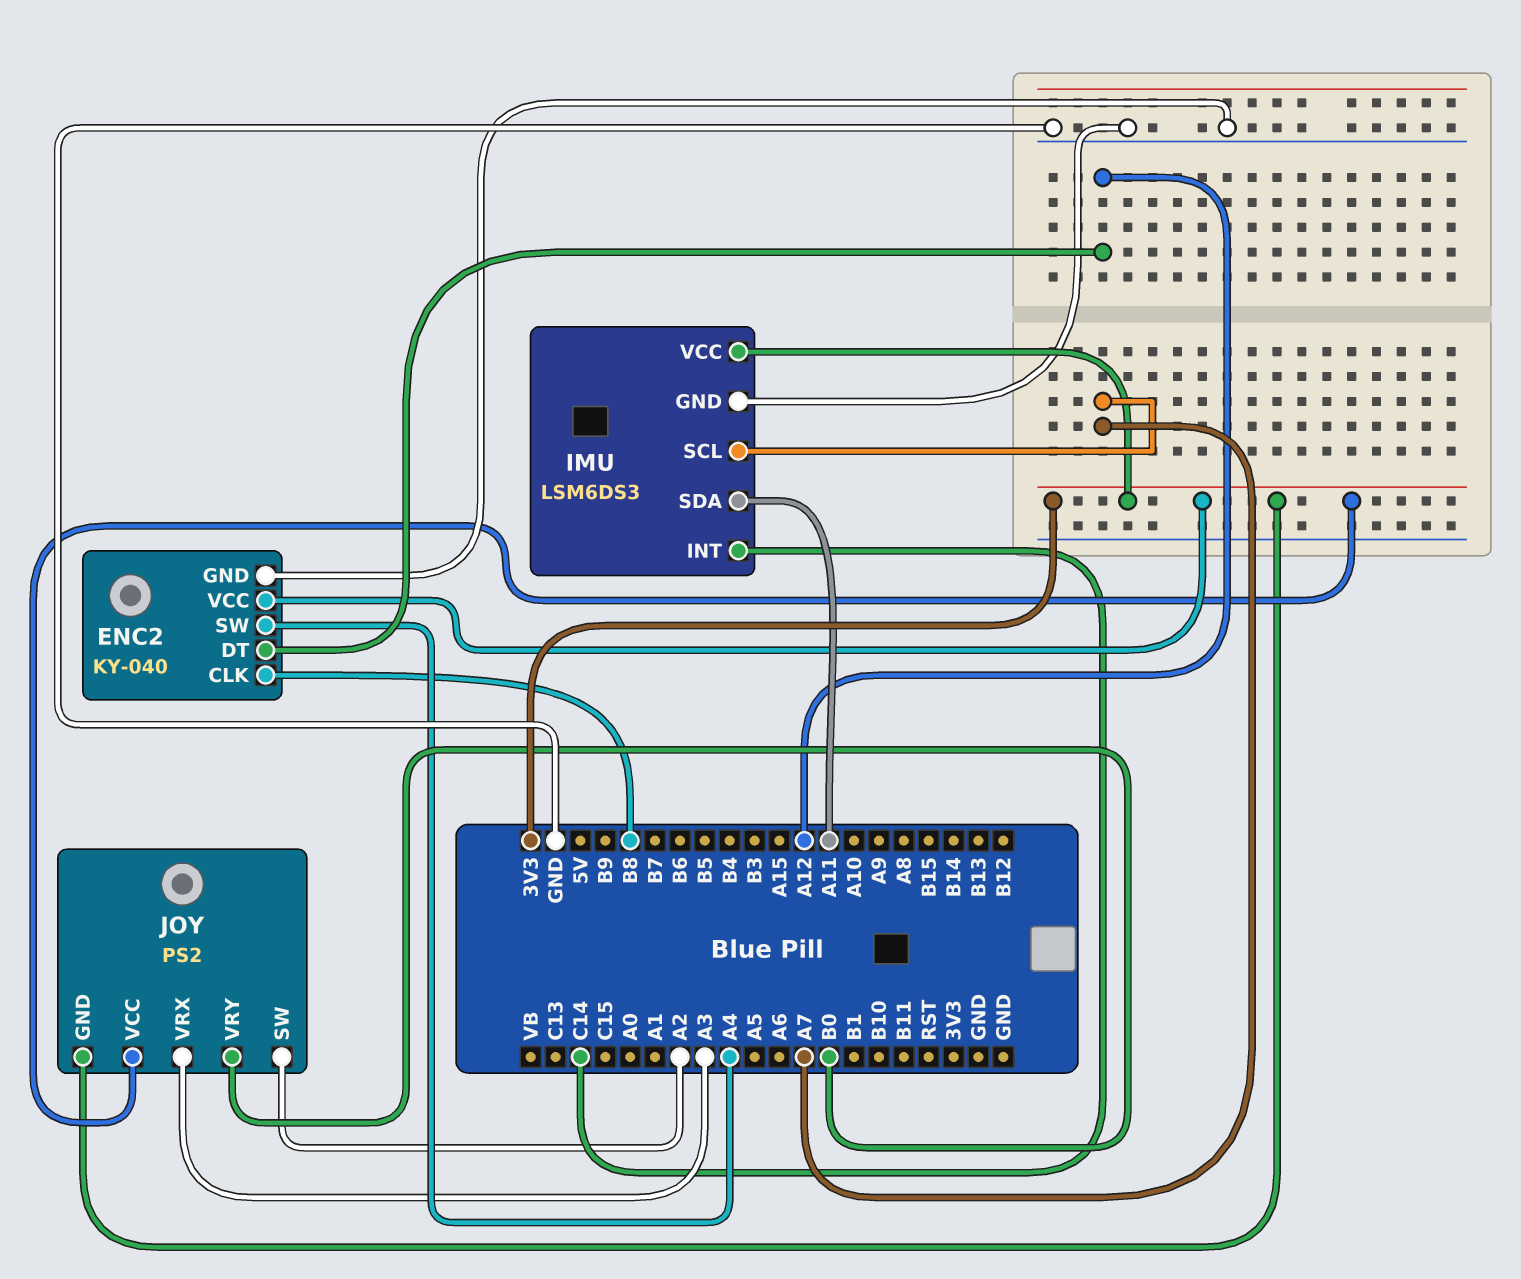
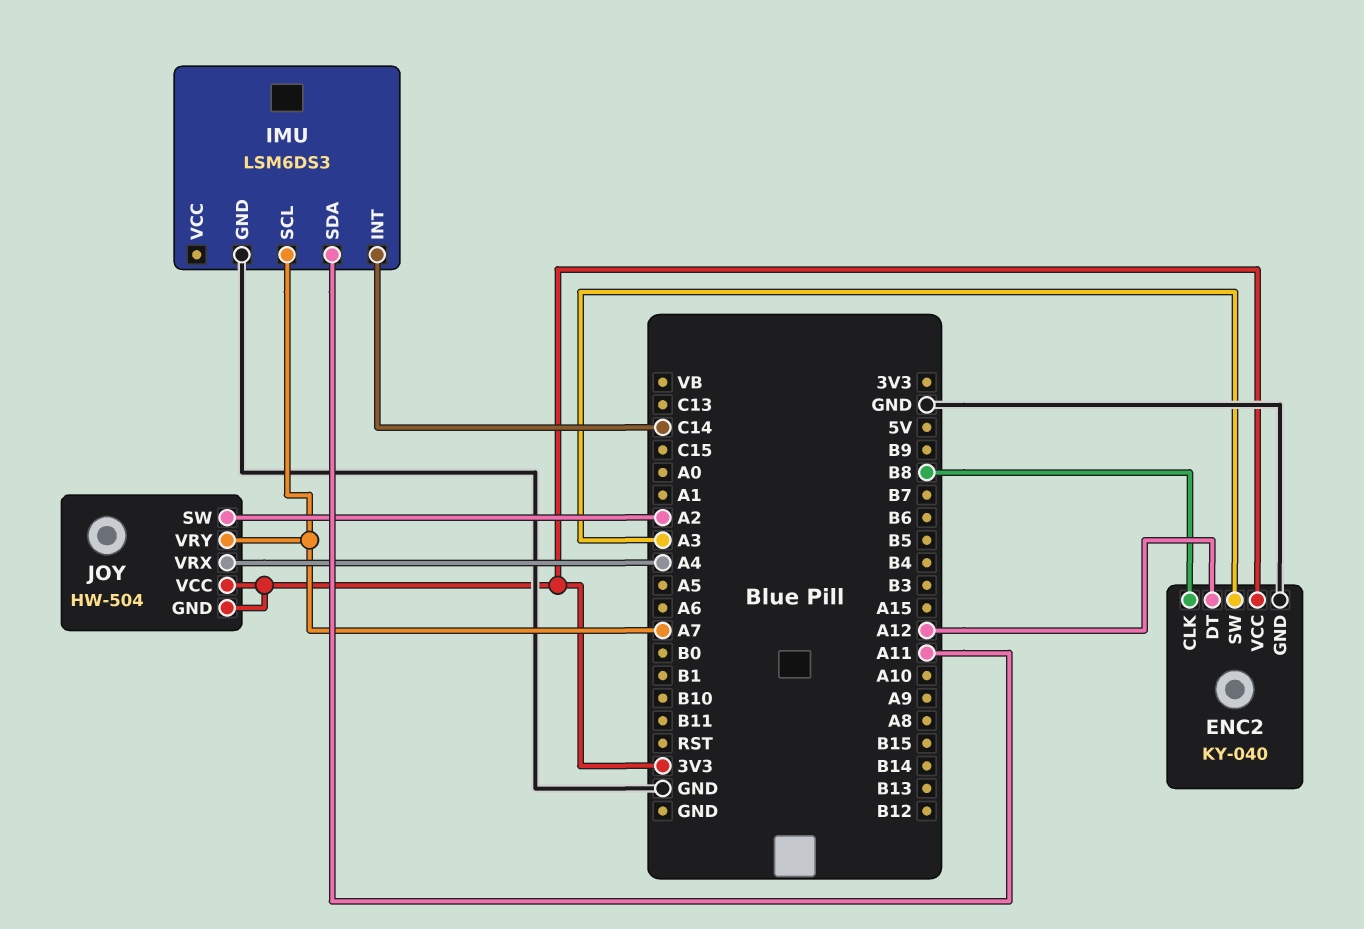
ENC2 pin SW: A4 -> A3
IMU pin VCC: 3V3 -> none
JOY: PS2 -> HW-504
JOY pin VRX: A3 -> A4
JOY pin VRY: B0 -> A7

